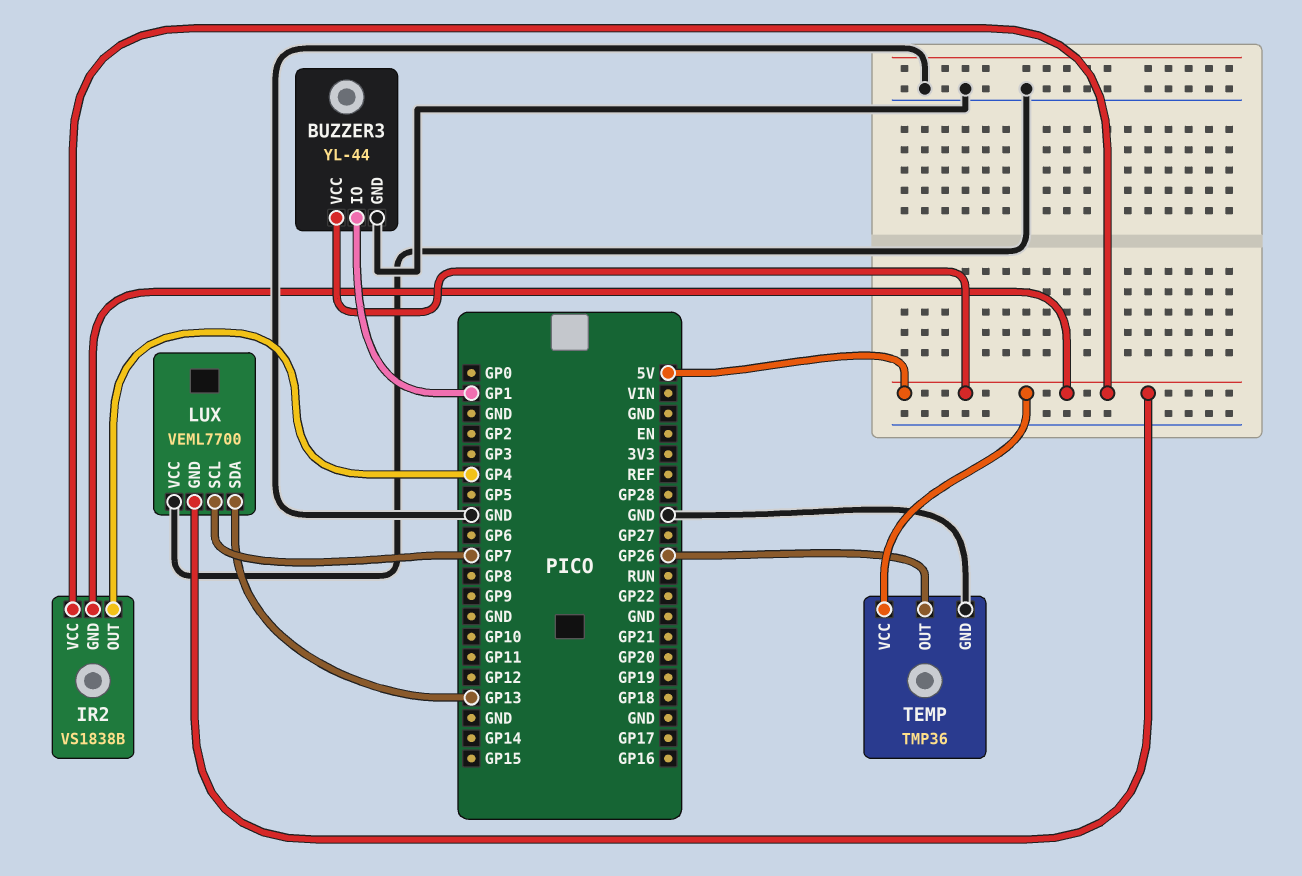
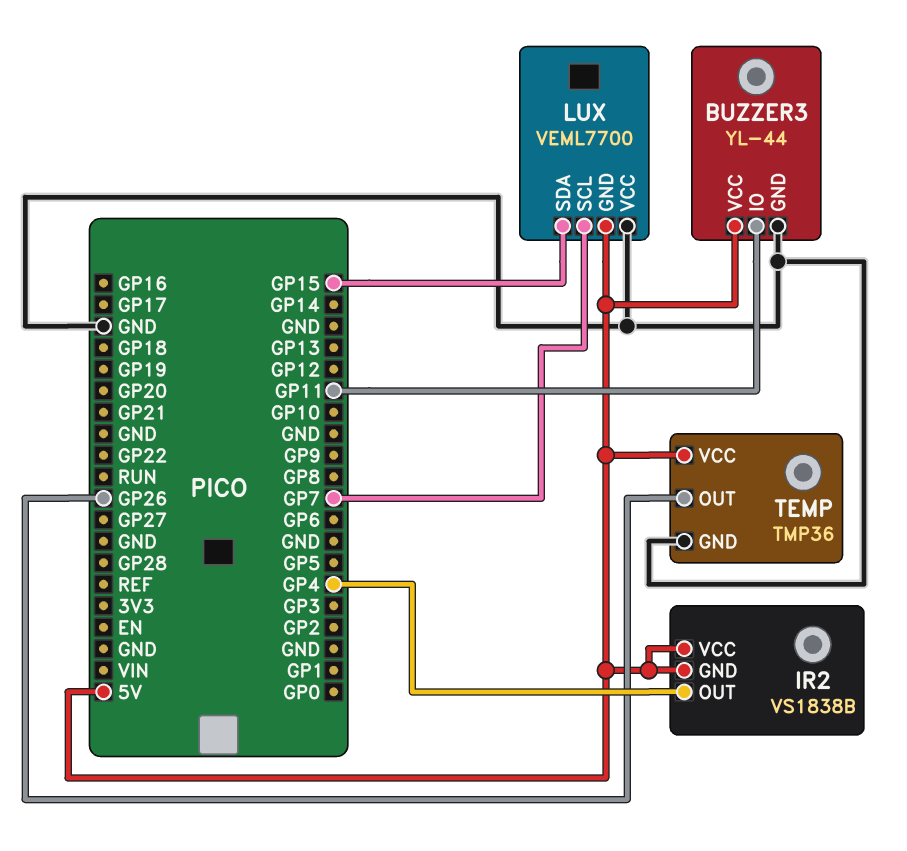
BUZZER3 pin IO: GP1 -> GP11
LUX pin SDA: GP13 -> GP15

